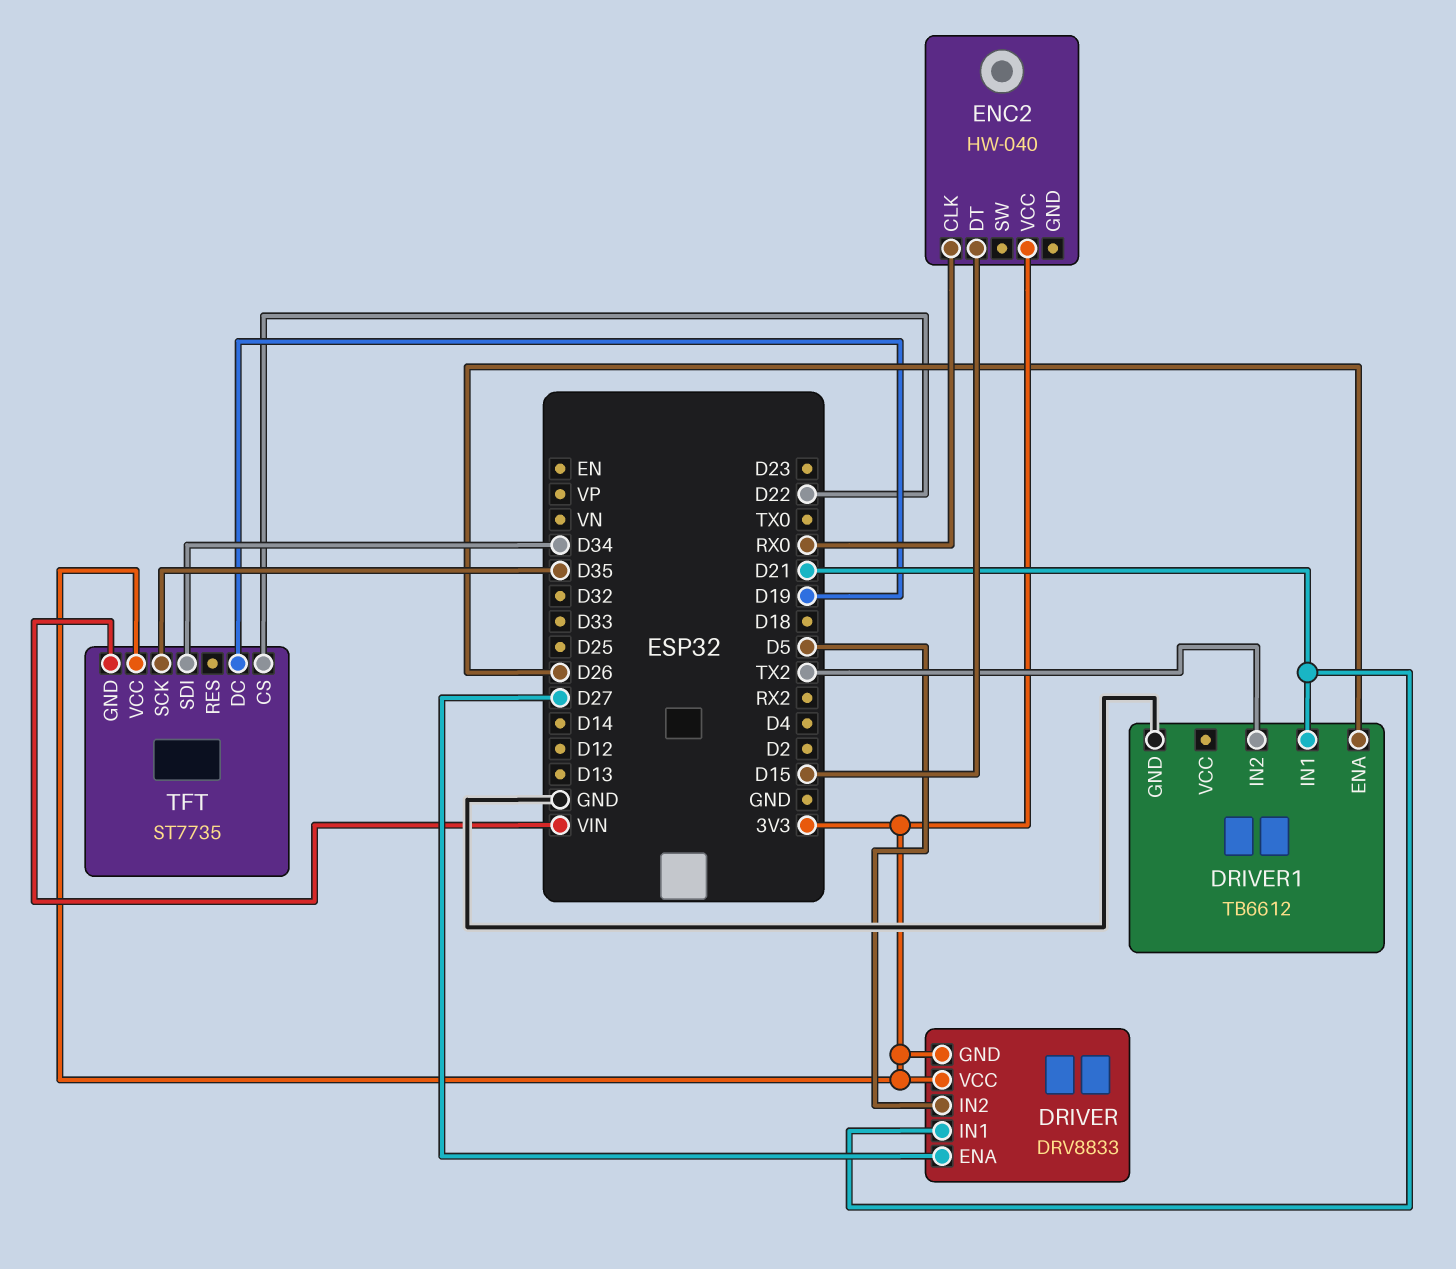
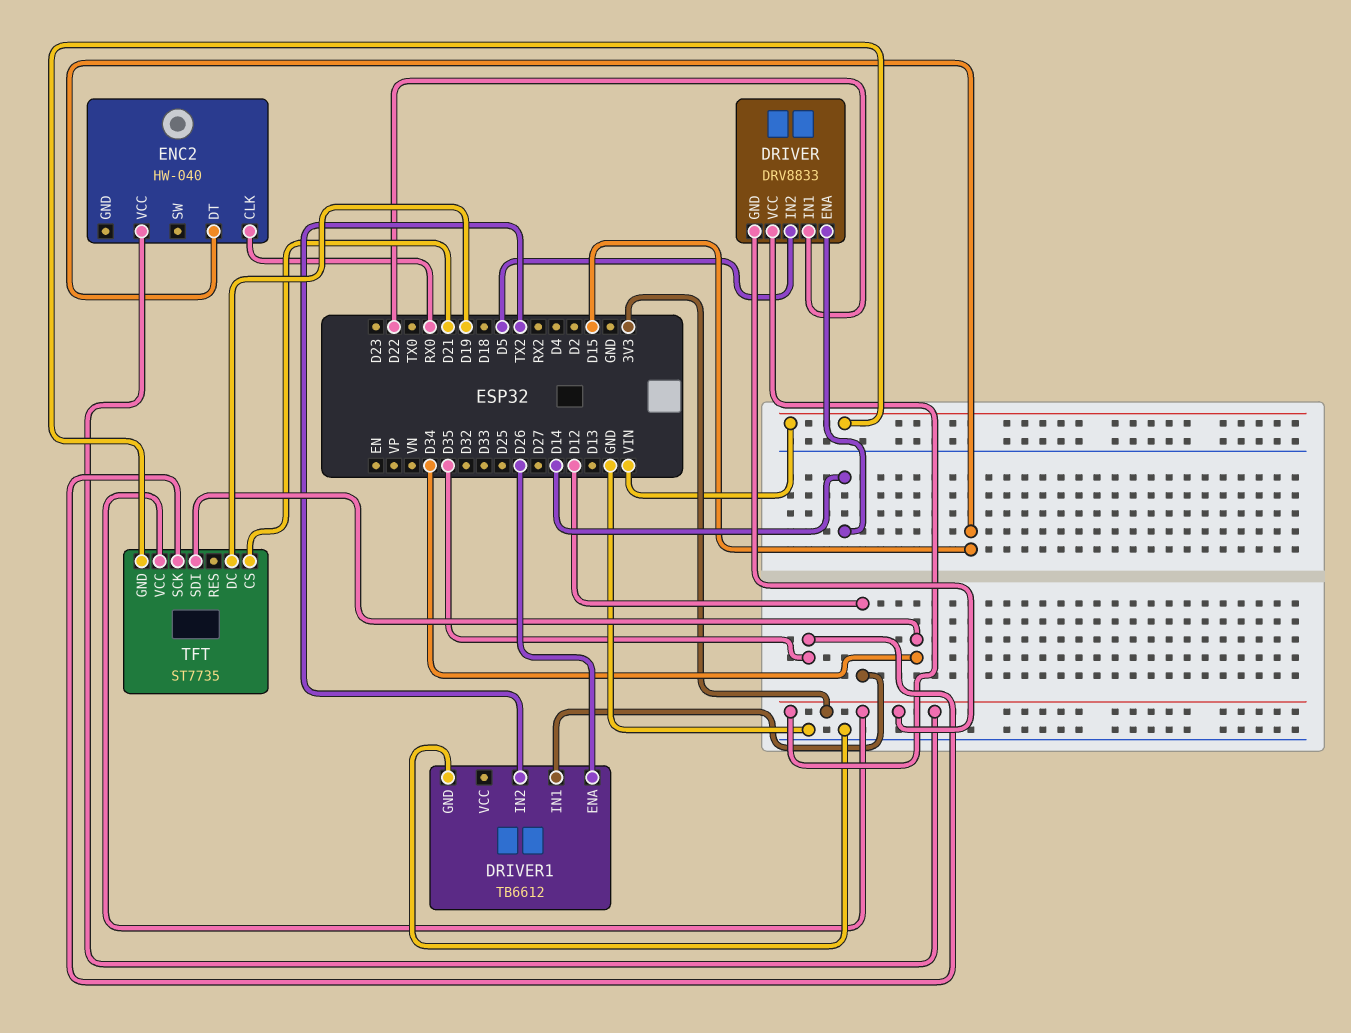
DRIVER pin ENA: D27 -> D14
DRIVER pin IN1: D21 -> D22
DRIVER1 pin IN1: D21 -> D12
TFT pin CS: D22 -> D21

